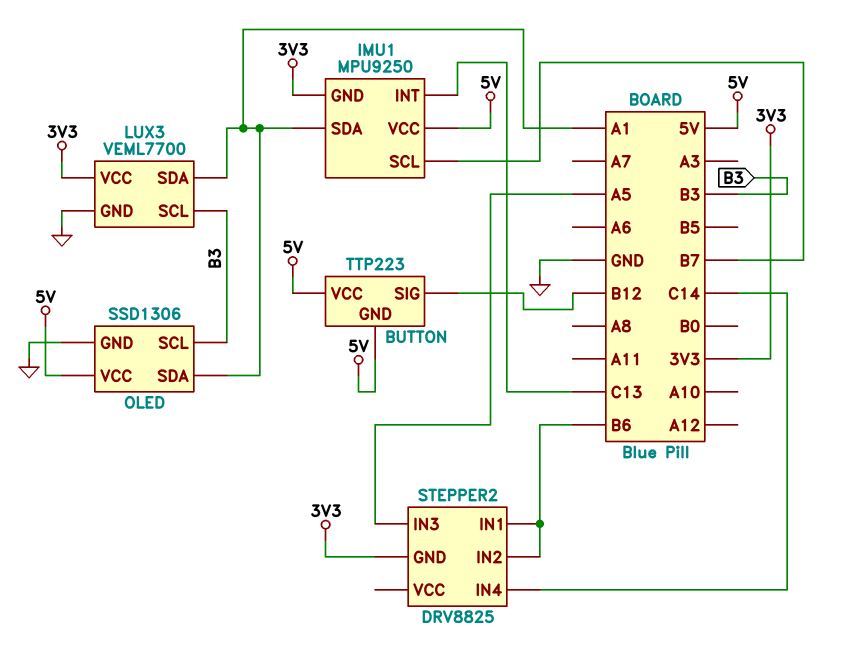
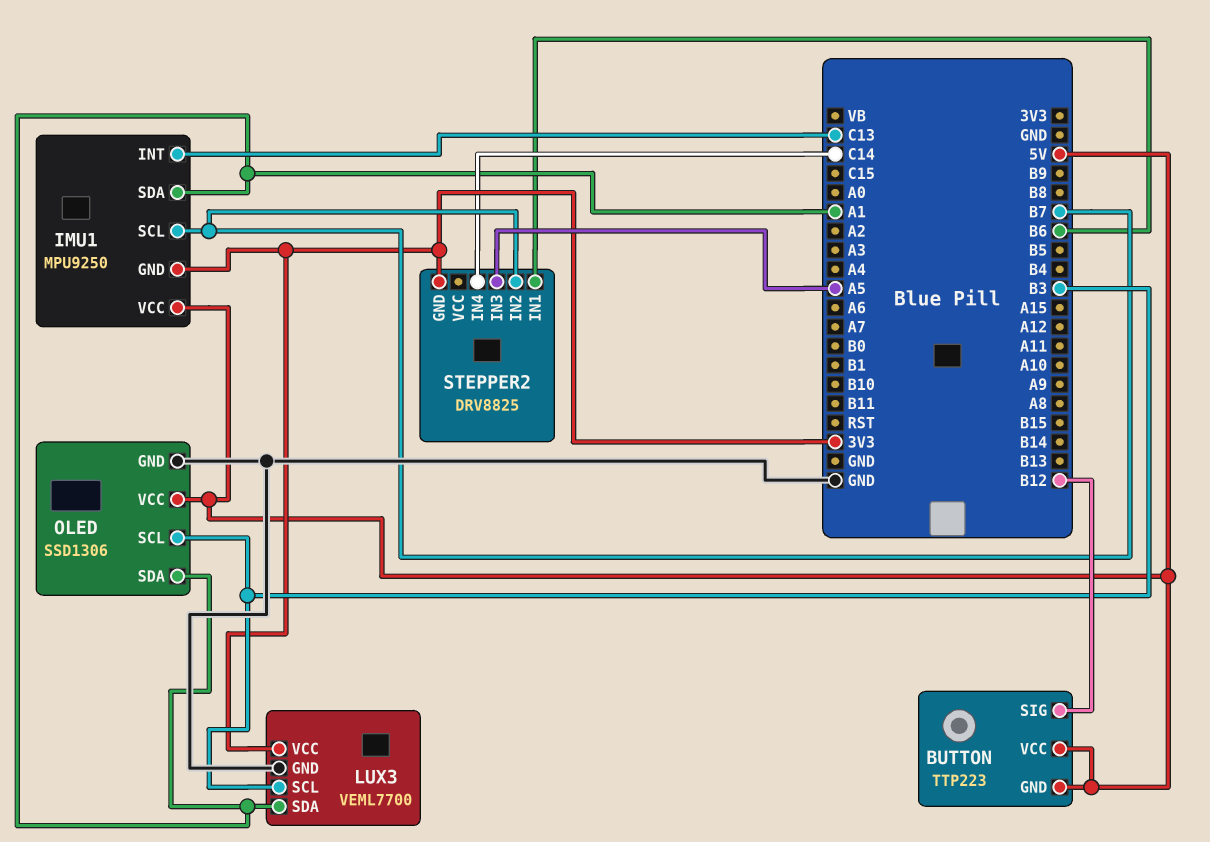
STEPPER2 pin IN2: B6 -> B7

